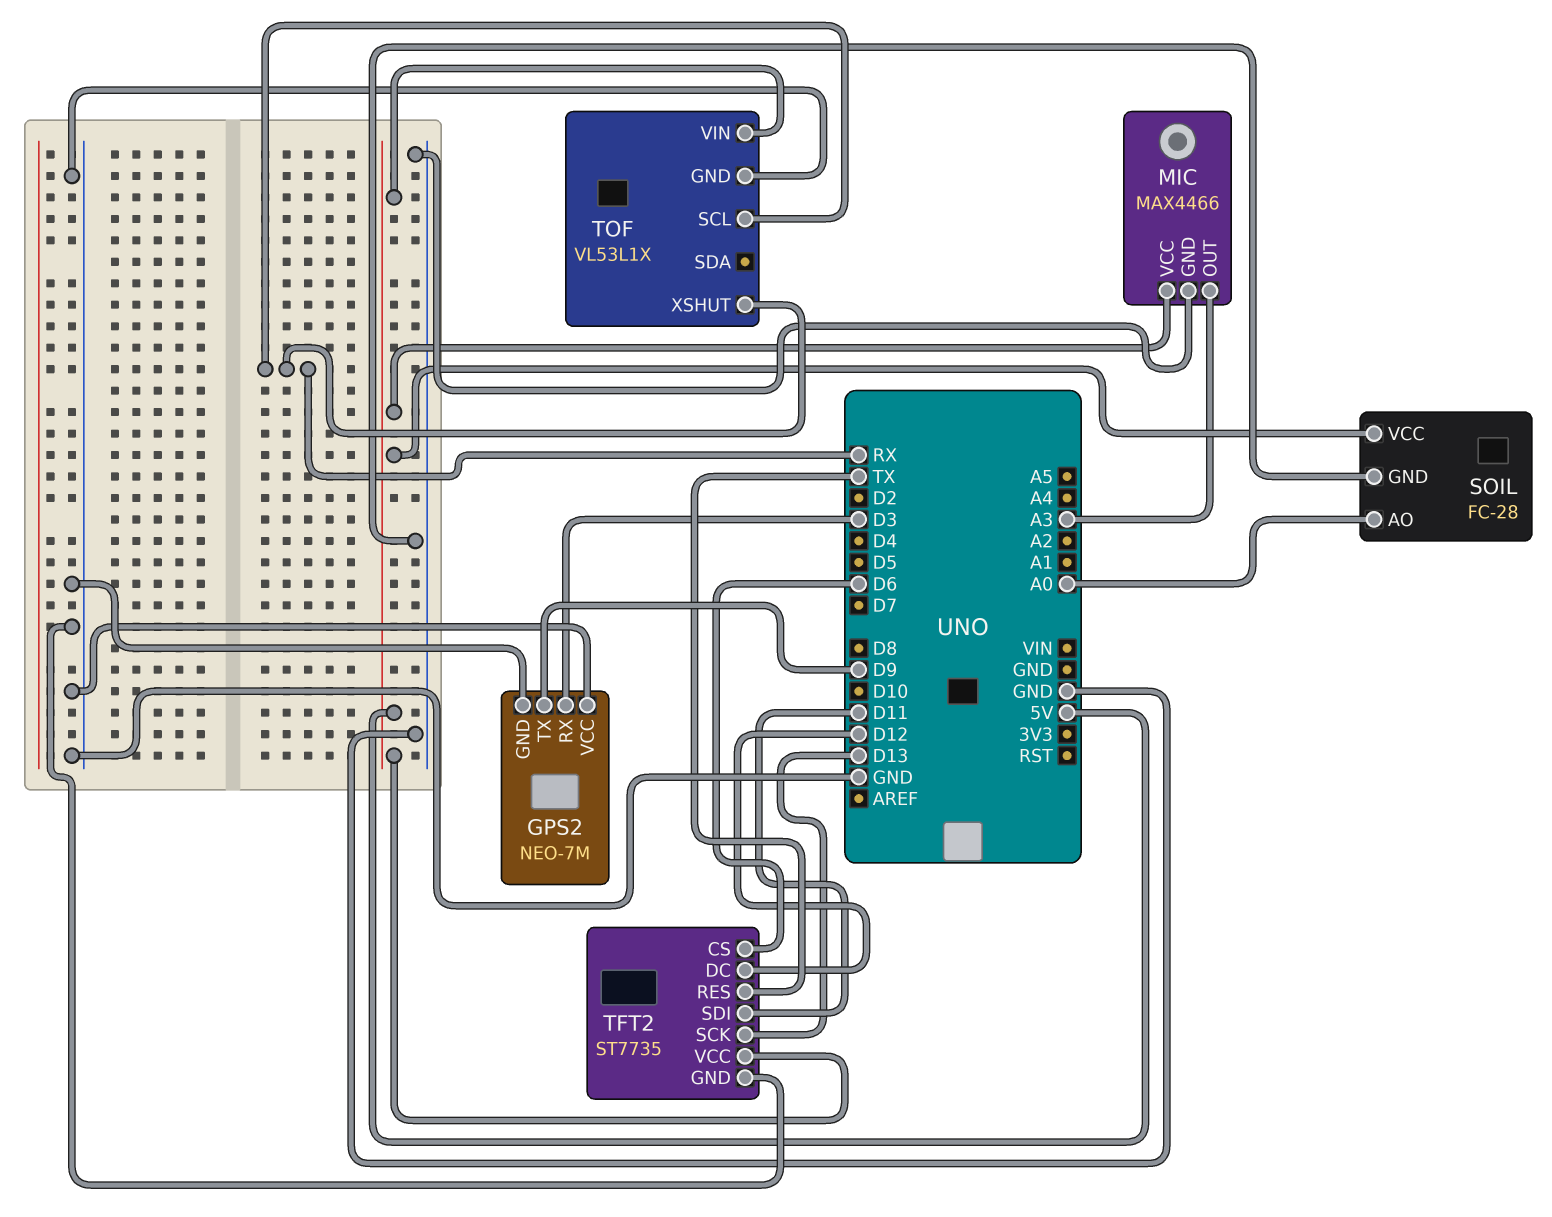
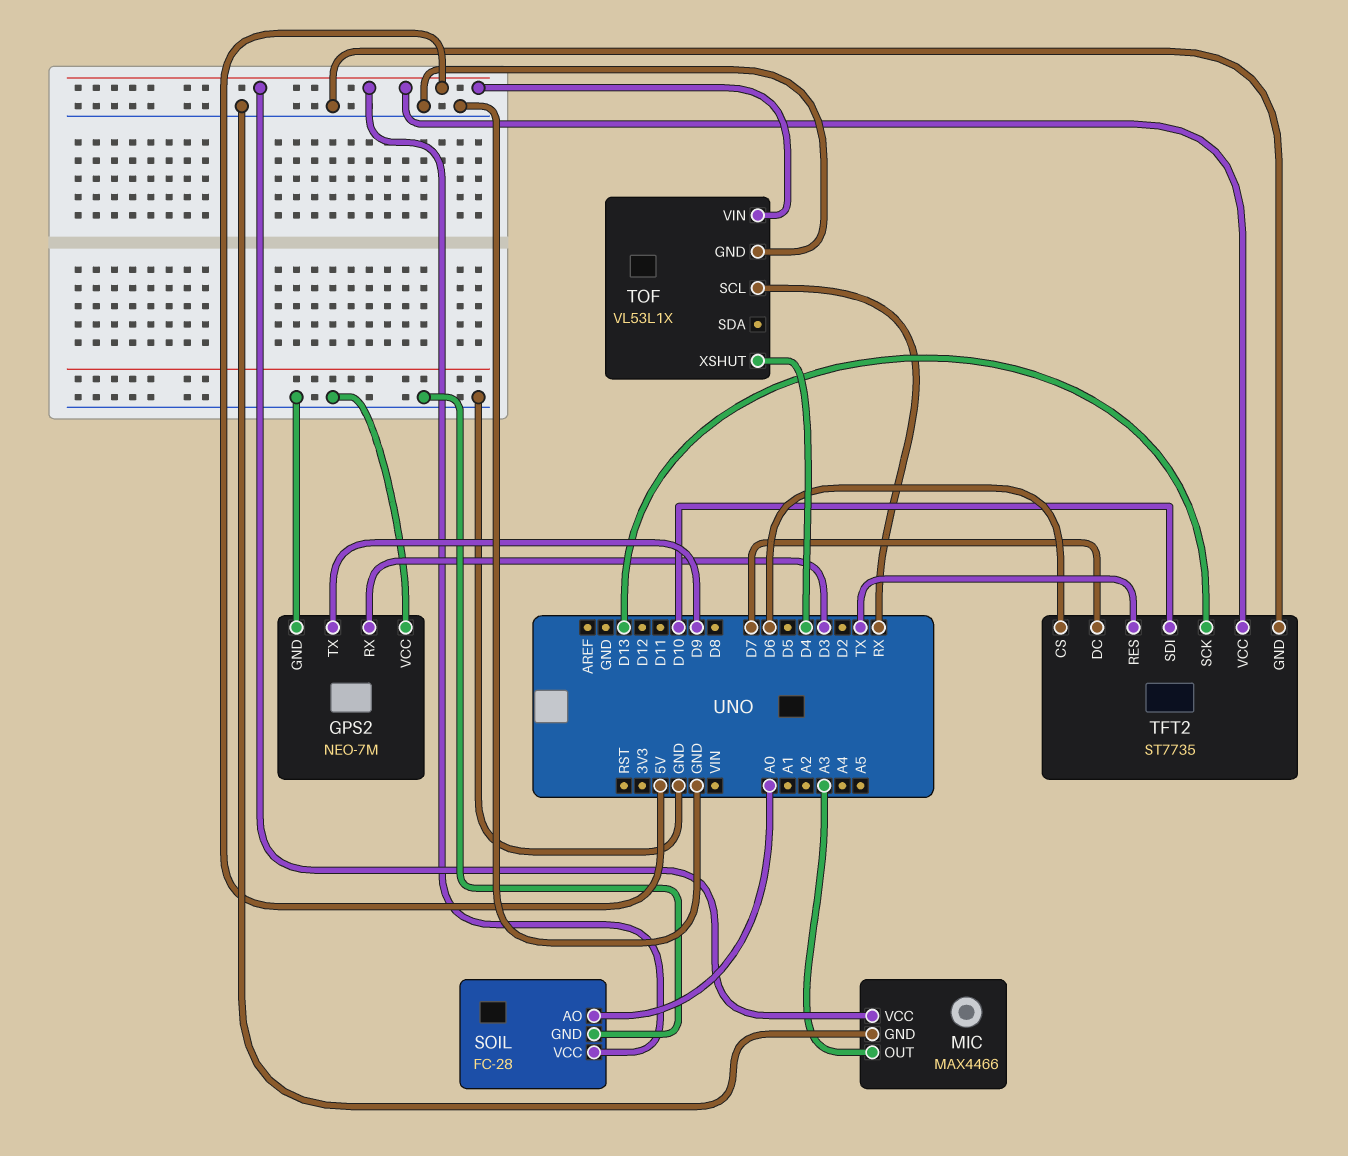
TFT2 pin DC: D12 -> D7
TFT2 pin SDI: D11 -> D10
TOF pin XSHUT: RX -> D4

